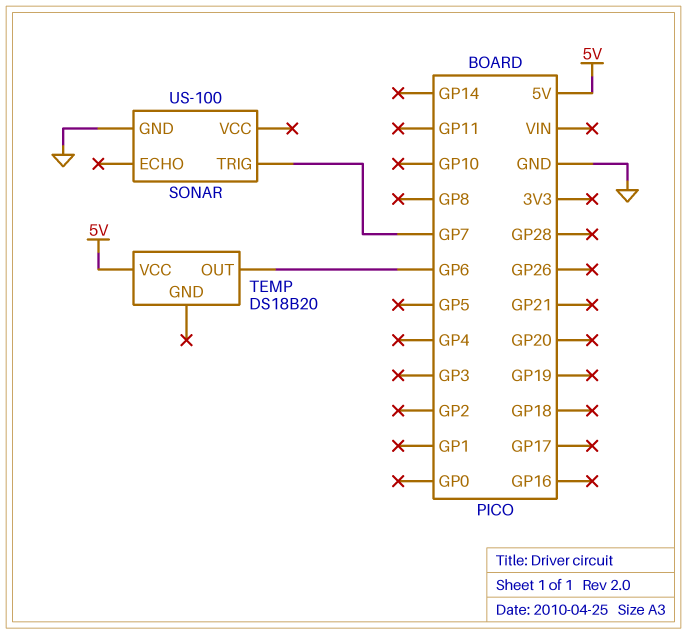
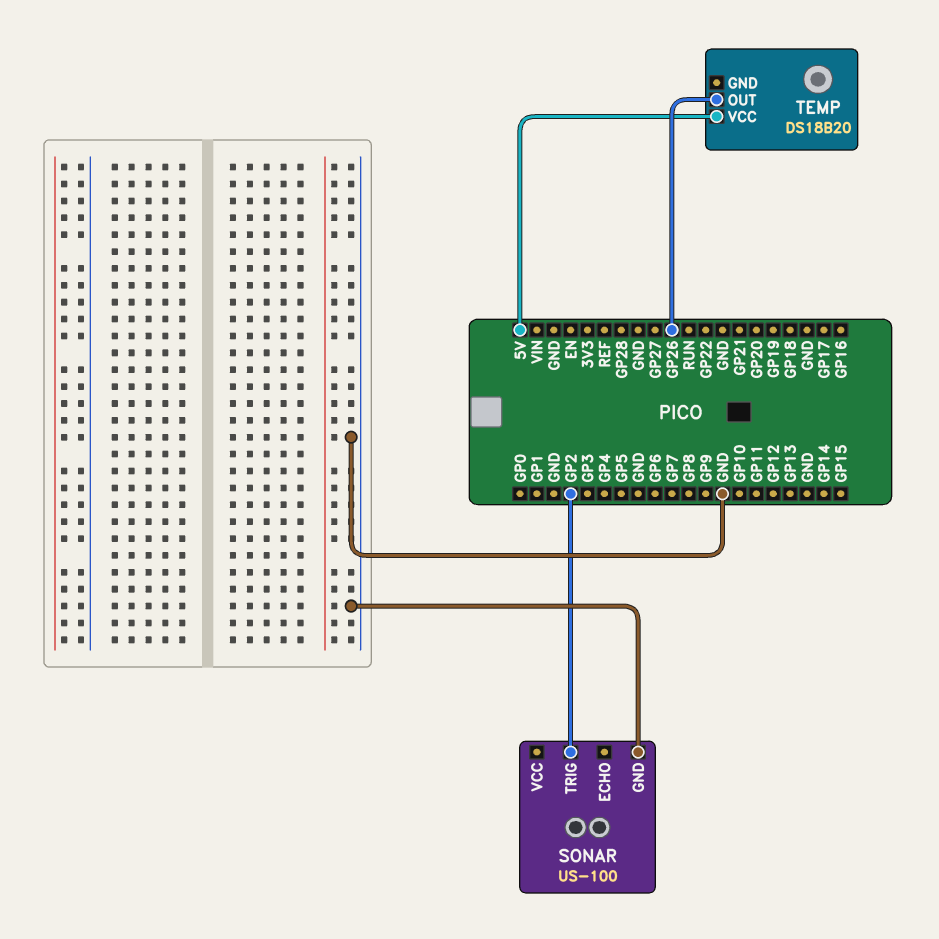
SONAR pin TRIG: GP7 -> GP2
TEMP pin OUT: GP6 -> GP26

